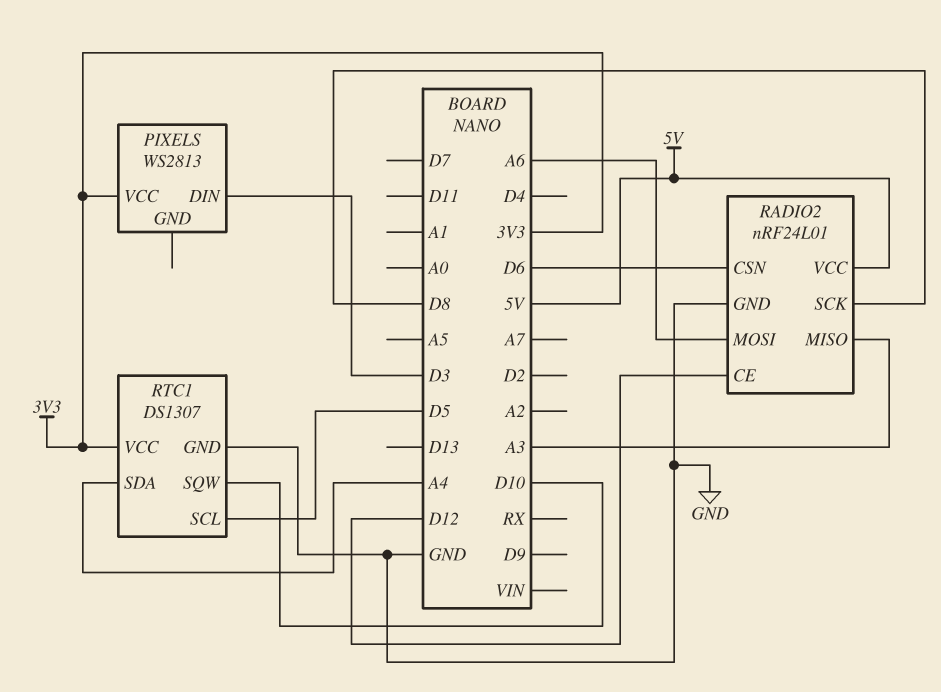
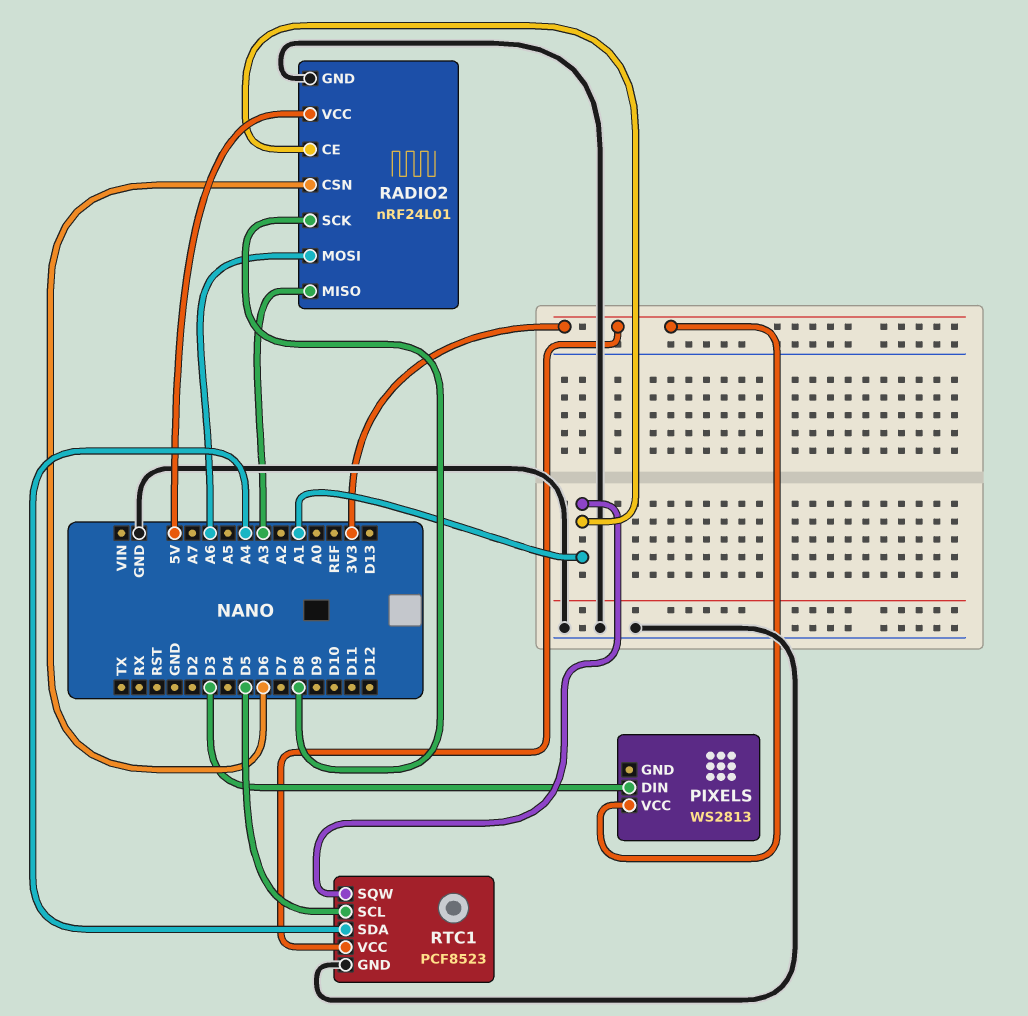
RADIO2 pin CE: D12 -> A1
RTC1: DS1307 -> PCF8523
RTC1 pin SQW: D10 -> A1

